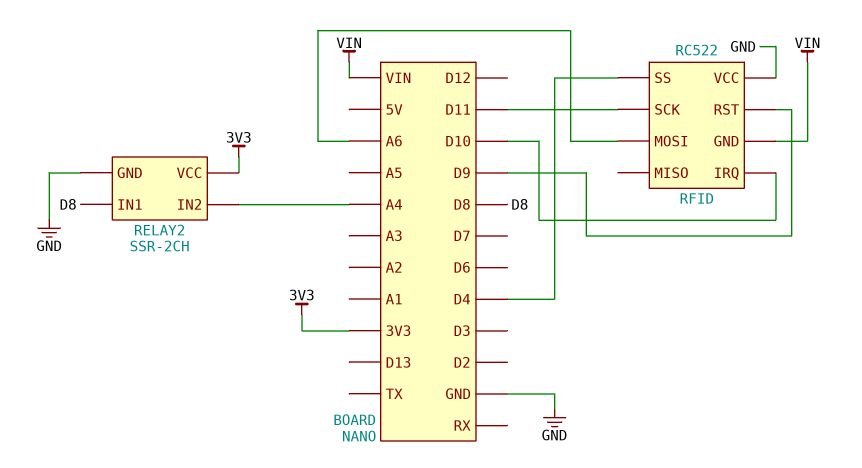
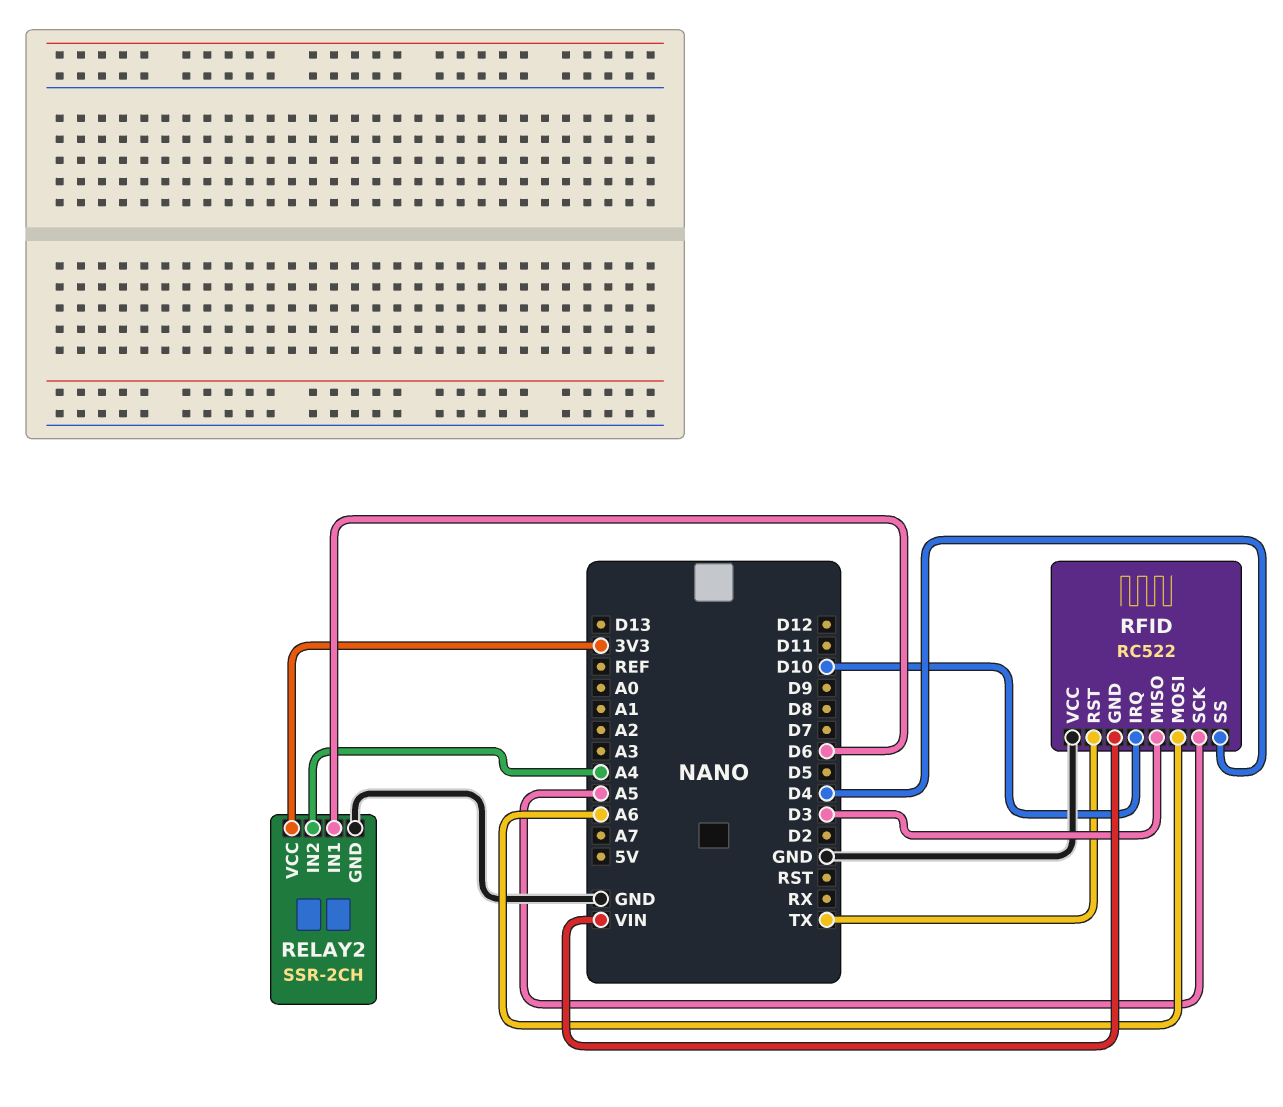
RELAY2 pin IN1: D8 -> D6
RFID pin MISO: none -> D3
RFID pin RST: D9 -> TX
RFID pin SCK: D11 -> A5

